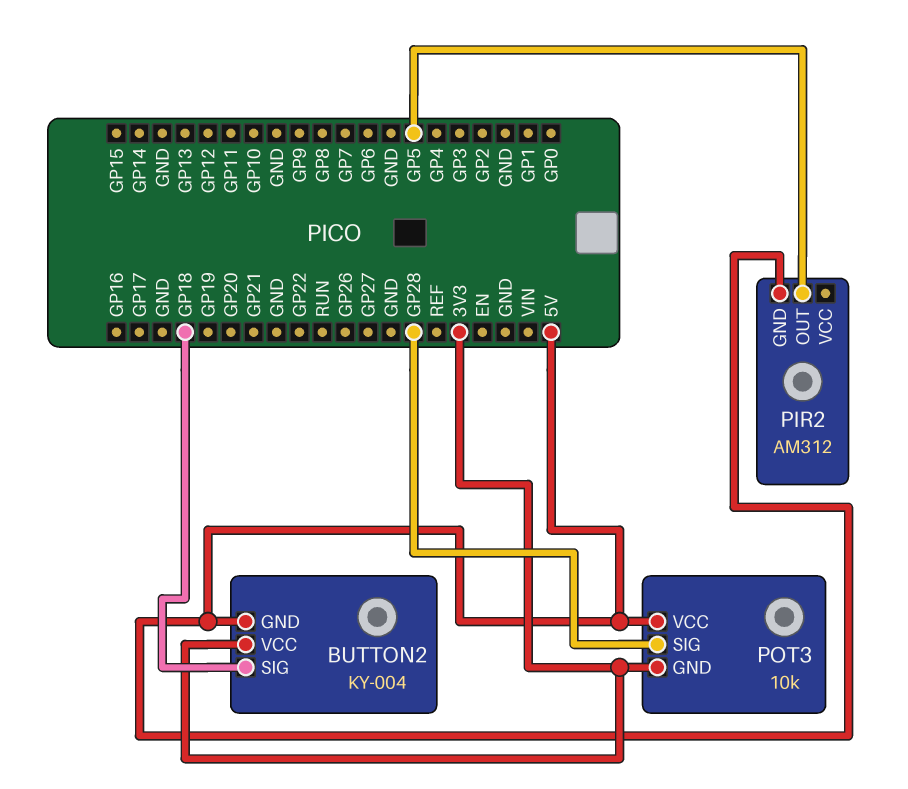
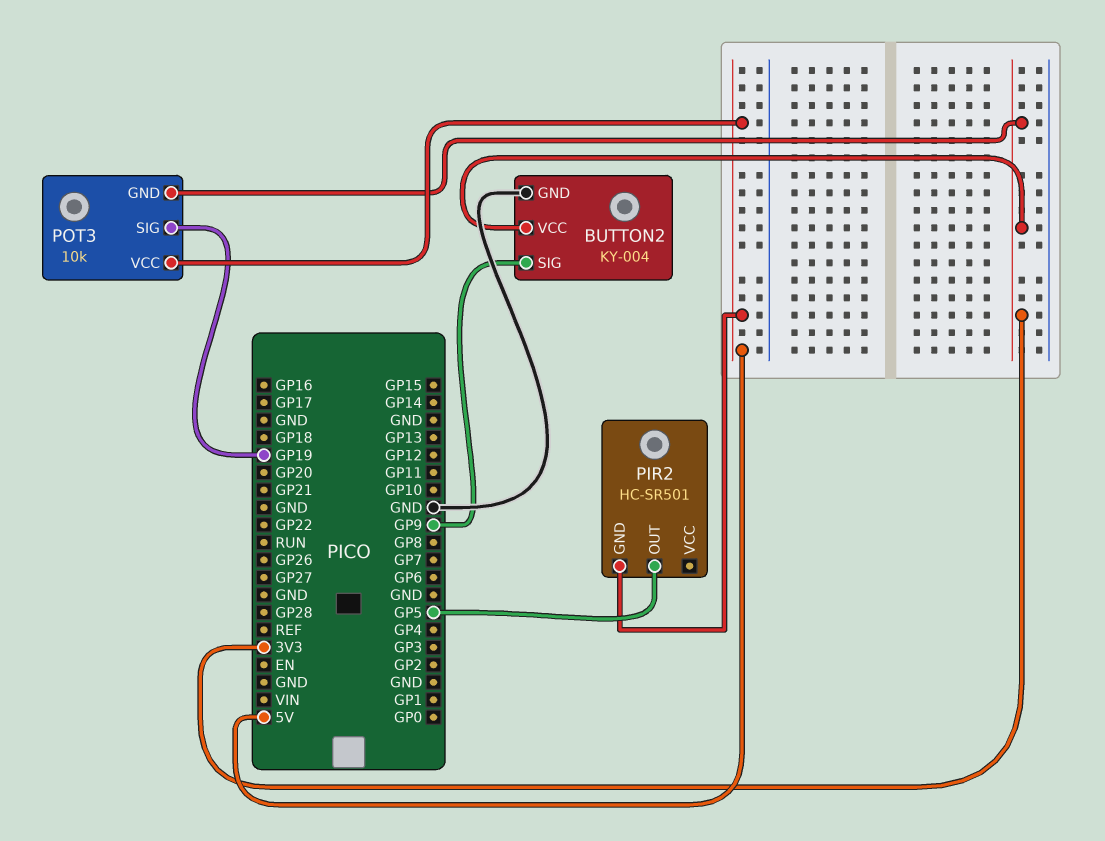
BUTTON2 pin GND: 5V -> GND
BUTTON2 pin SIG: GP18 -> GP9
PIR2: AM312 -> HC-SR501
POT3 pin SIG: GP28 -> GP19

